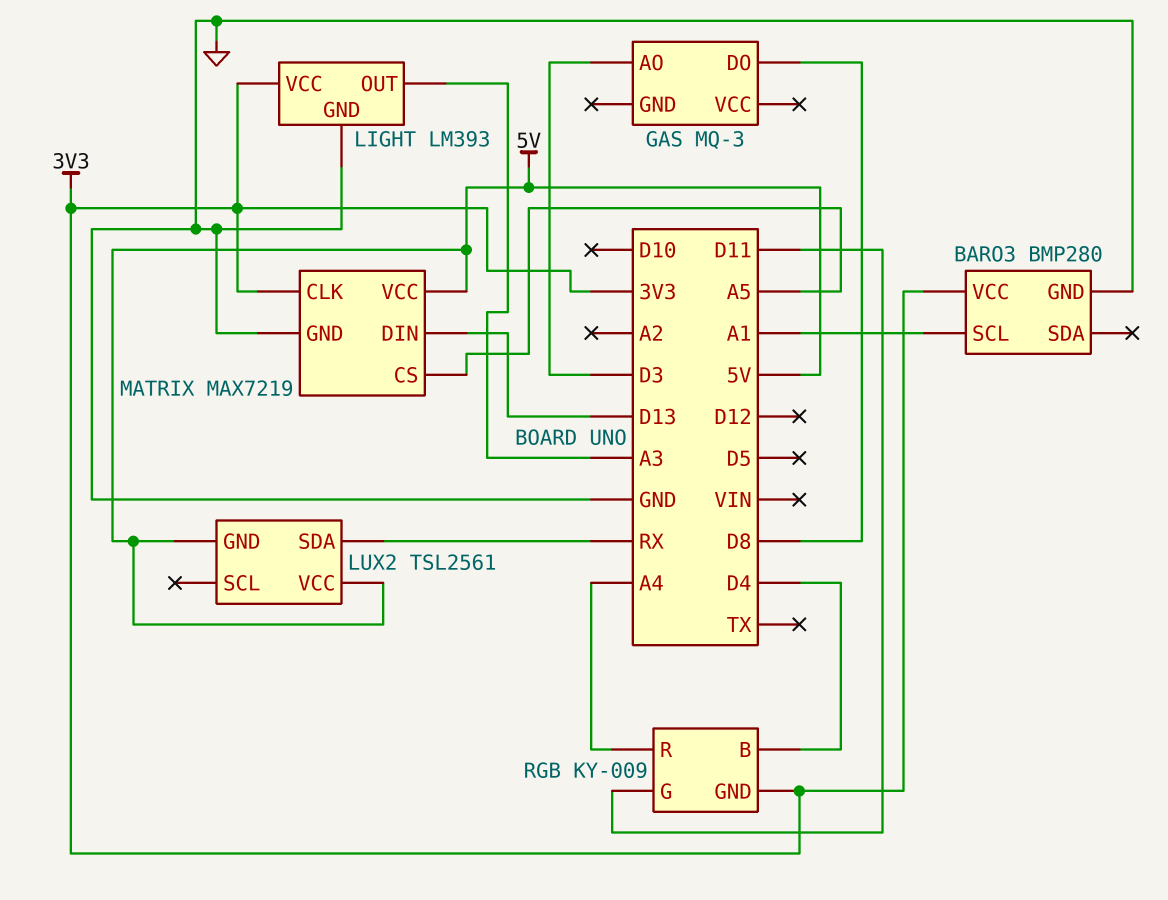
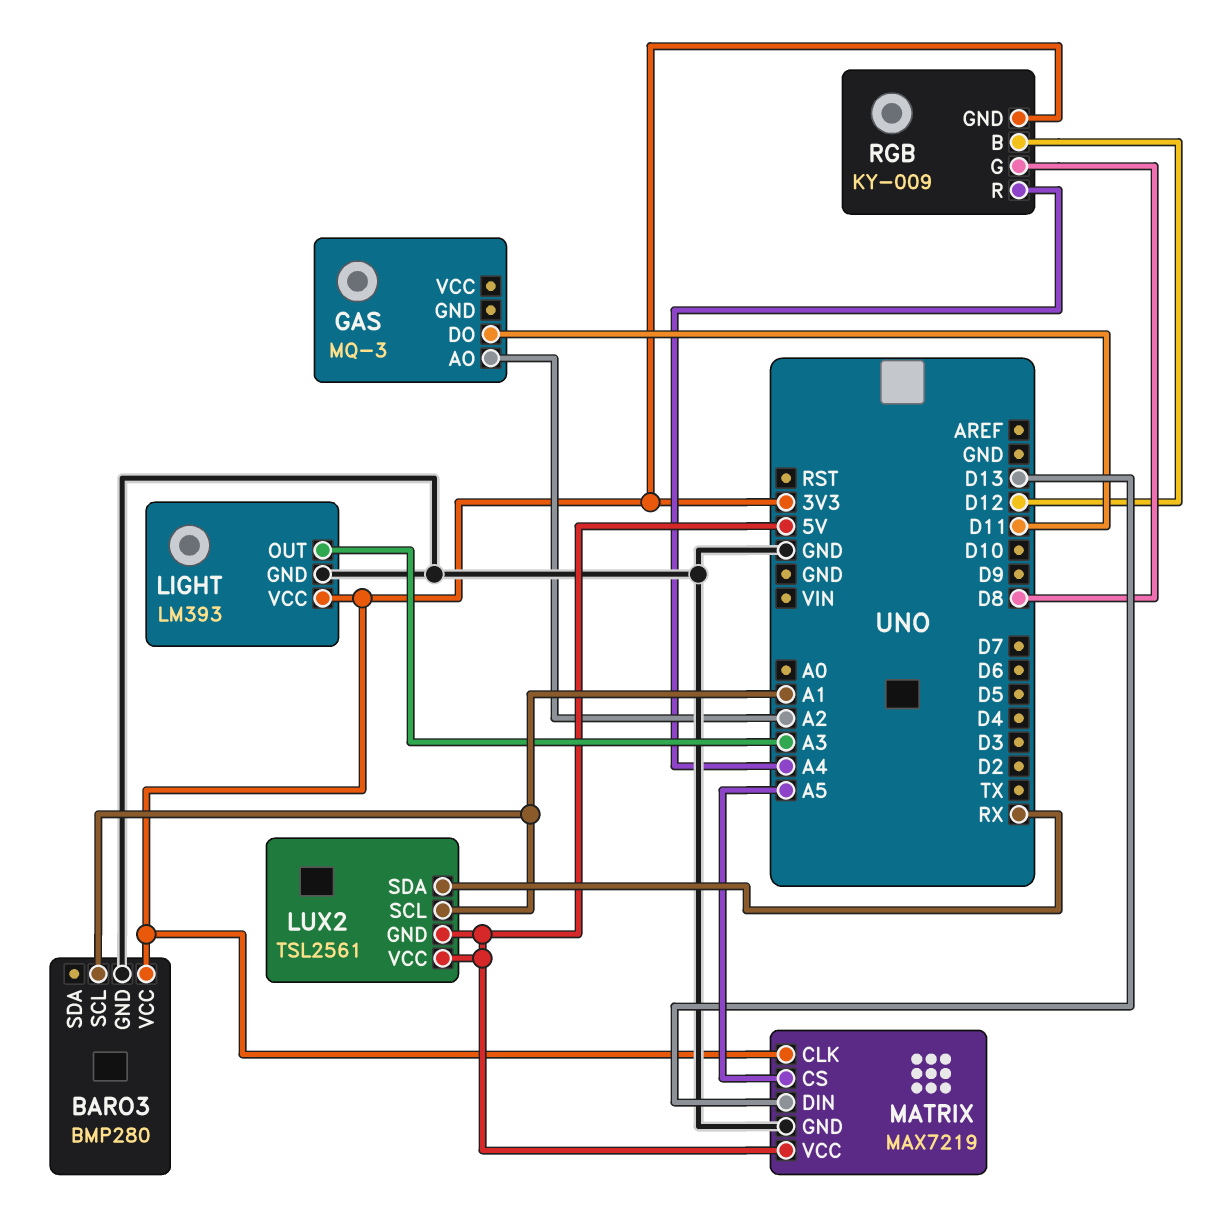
GAS pin AO: D3 -> A2
GAS pin DO: D8 -> D11
LUX2 pin SCL: none -> A1
RGB pin B: D4 -> D12
RGB pin G: D11 -> D8

